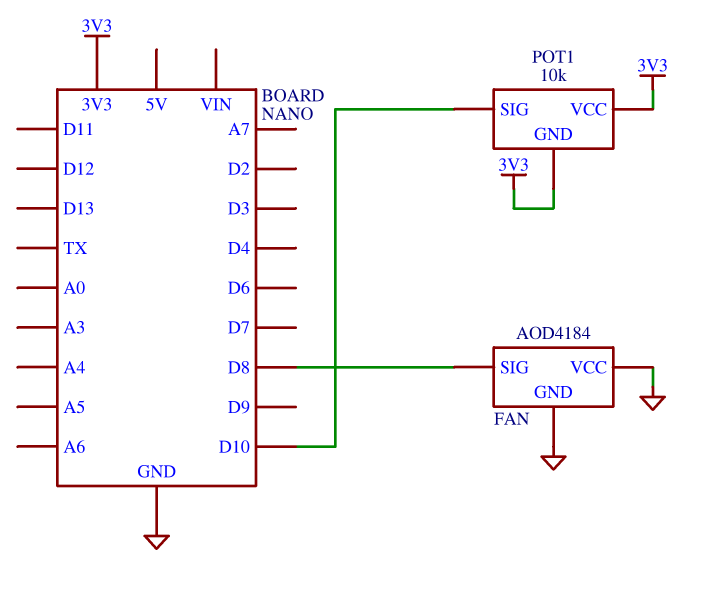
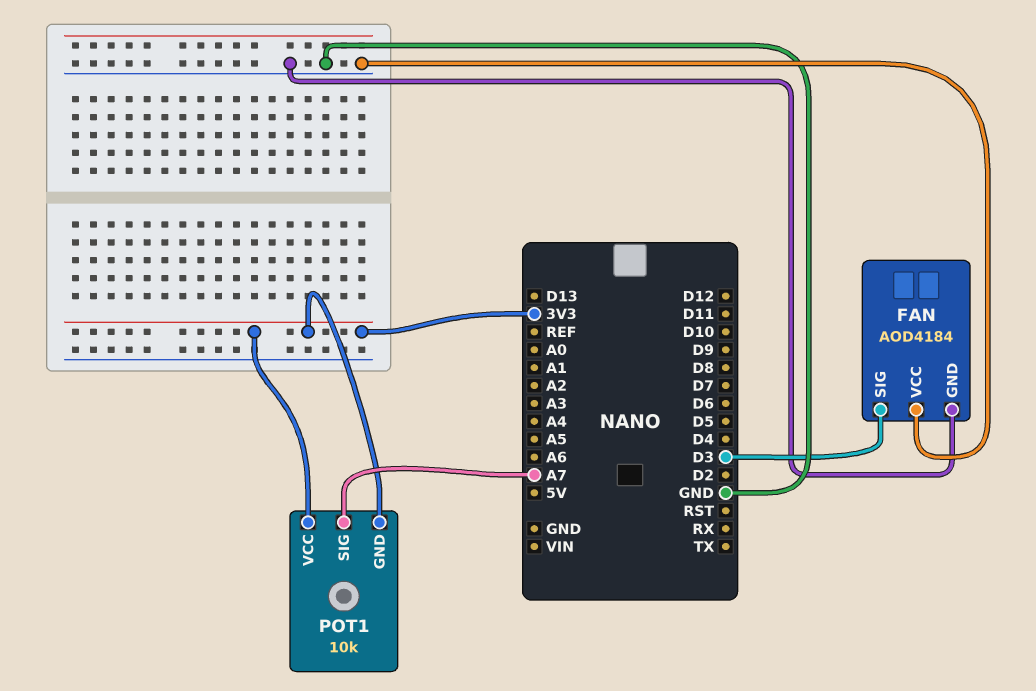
FAN pin SIG: D8 -> D3
POT1 pin SIG: D10 -> A7

